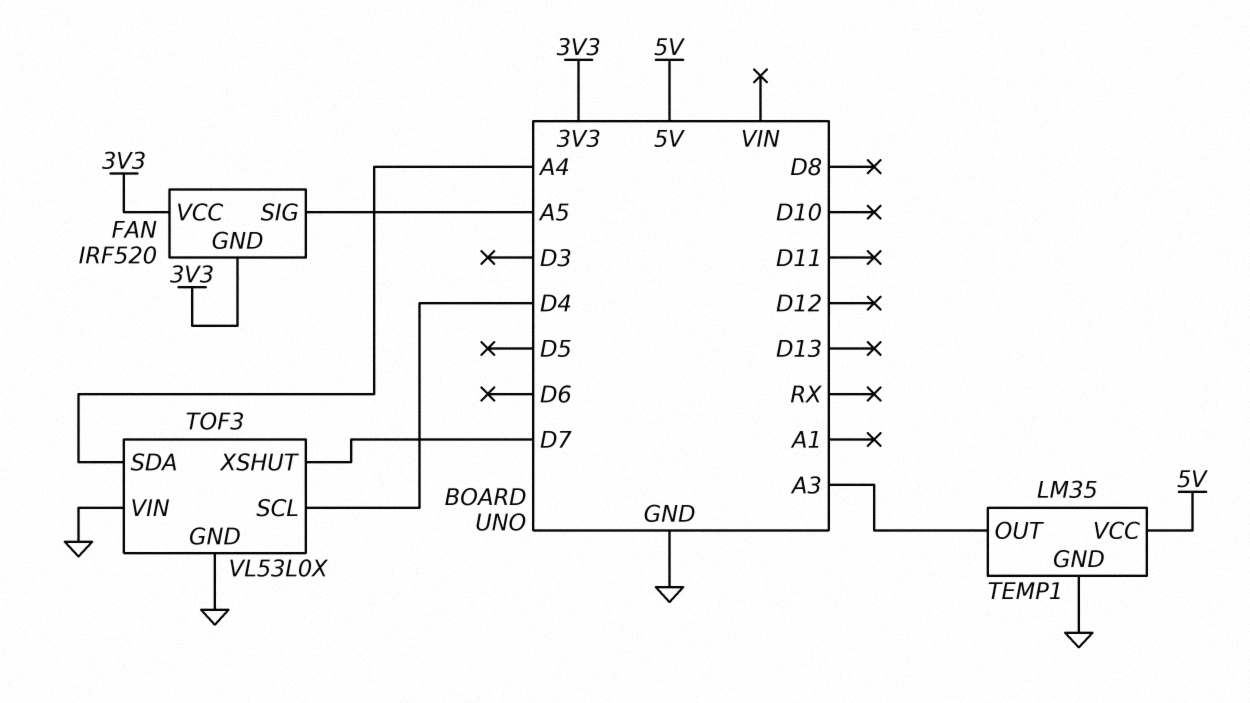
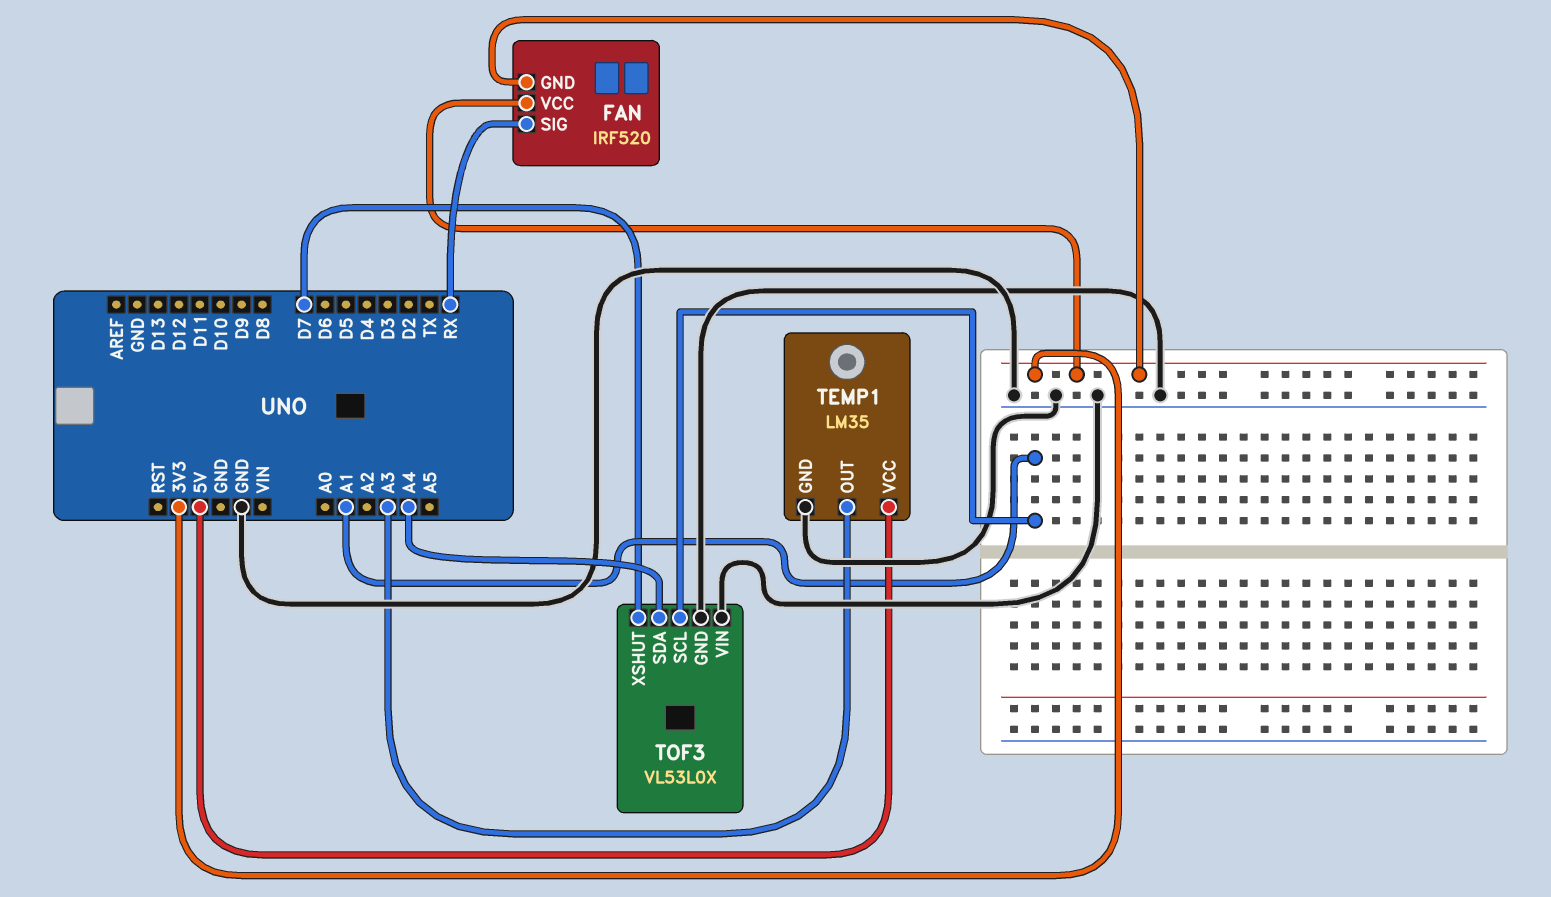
FAN pin SIG: A5 -> RX
TOF3 pin SCL: D4 -> A1

